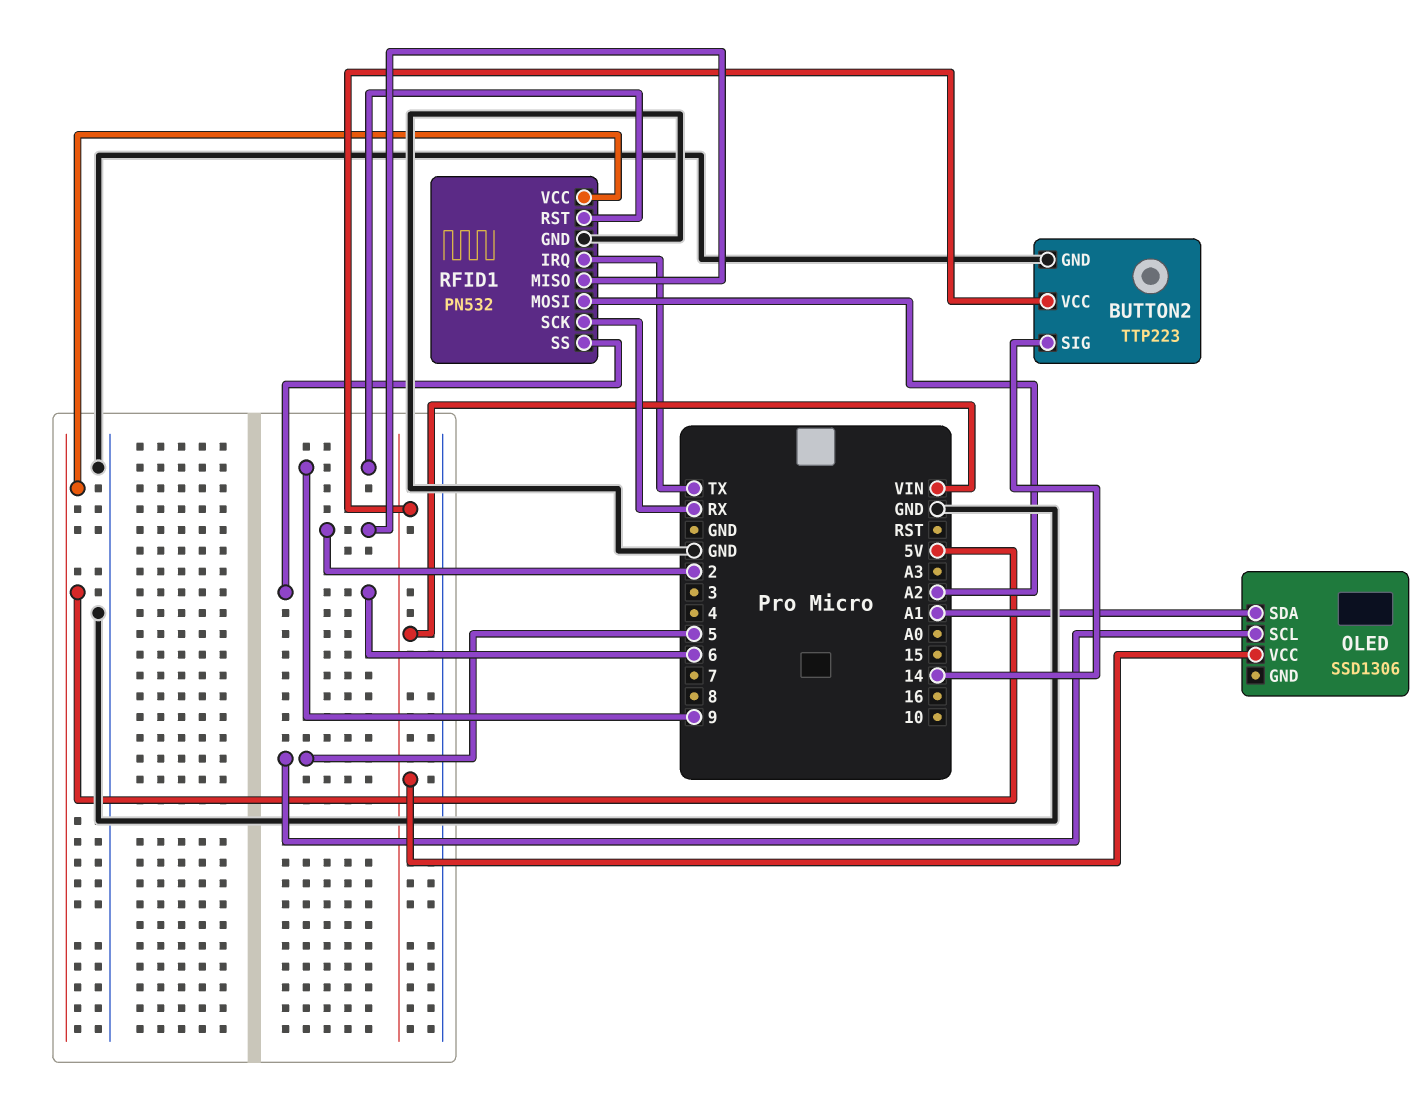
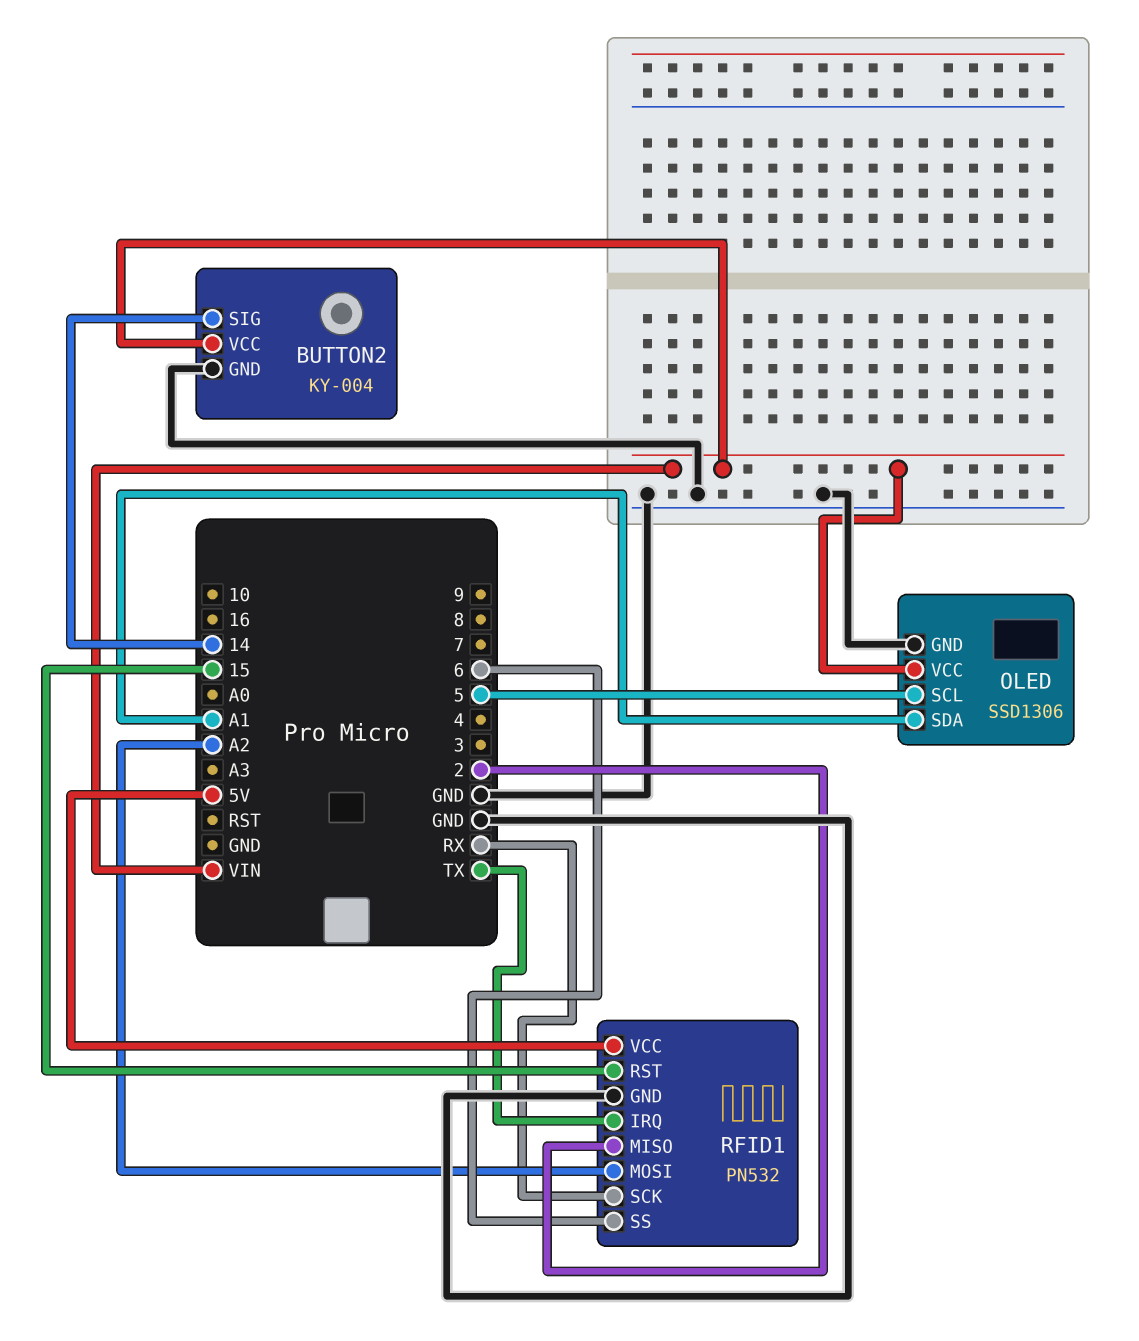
BUTTON2: TTP223 -> KY-004
OLED pin GND: none -> GND
RFID1 pin RST: 9 -> 15

